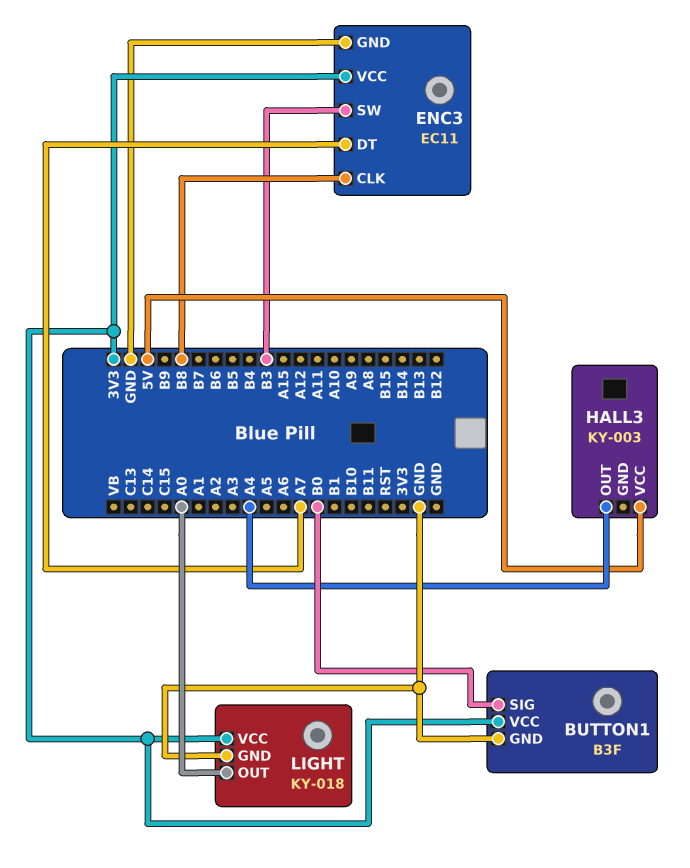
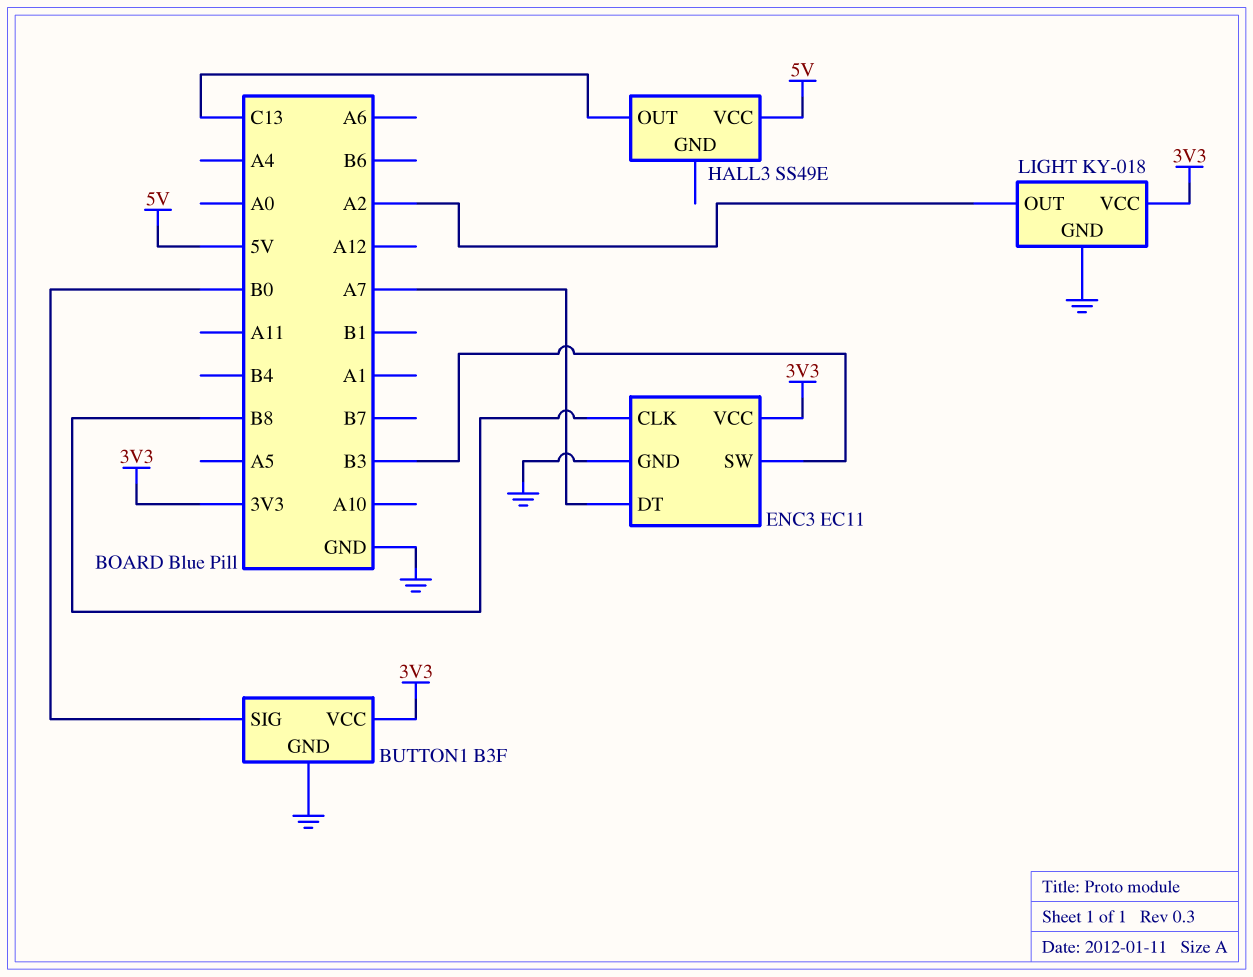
HALL3: KY-003 -> SS49E
HALL3 pin OUT: A4 -> C13
LIGHT pin OUT: A0 -> A2

